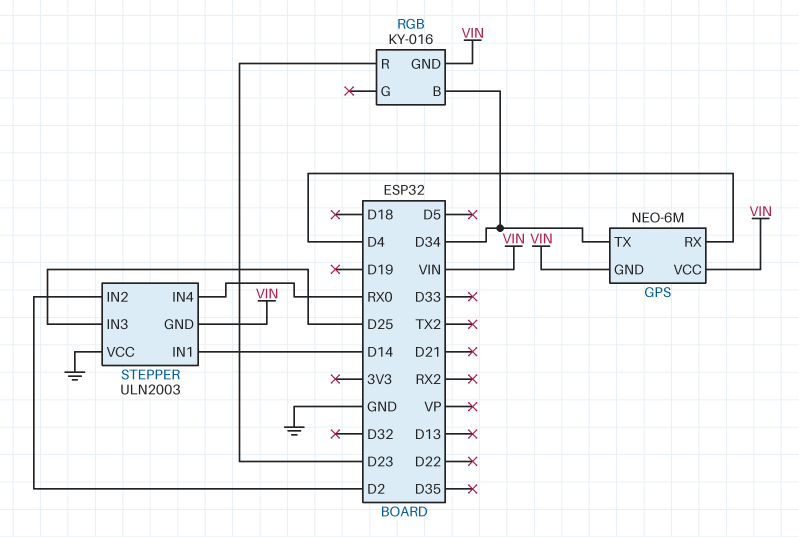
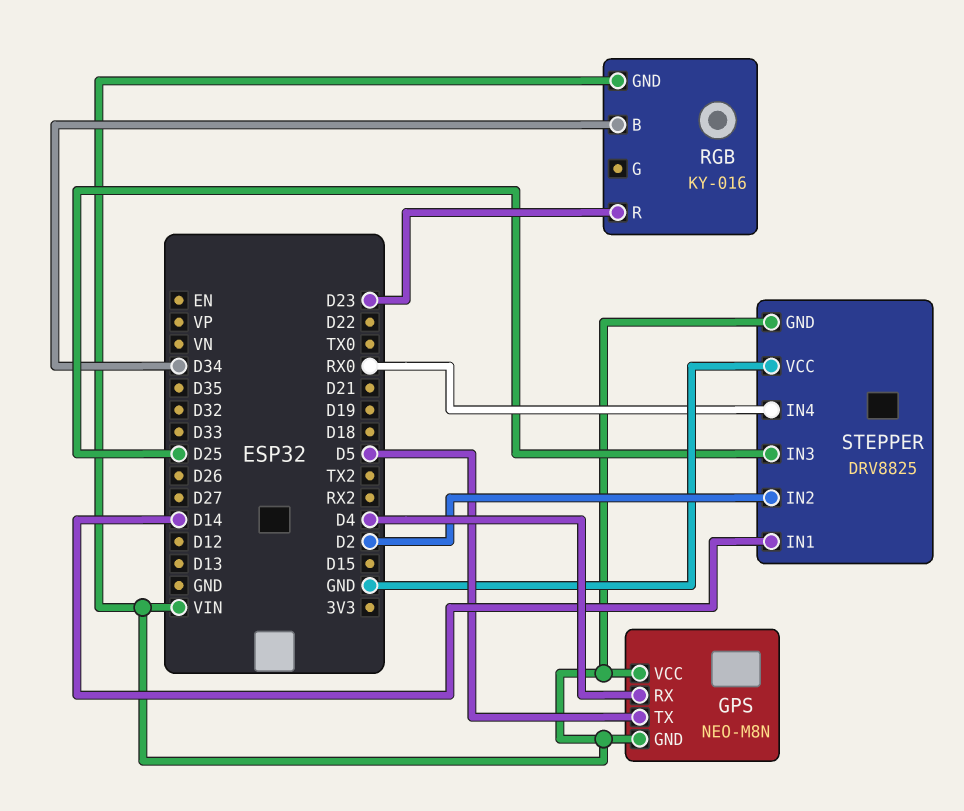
GPS: NEO-6M -> NEO-M8N
GPS pin TX: D34 -> D5
STEPPER: ULN2003 -> DRV8825

